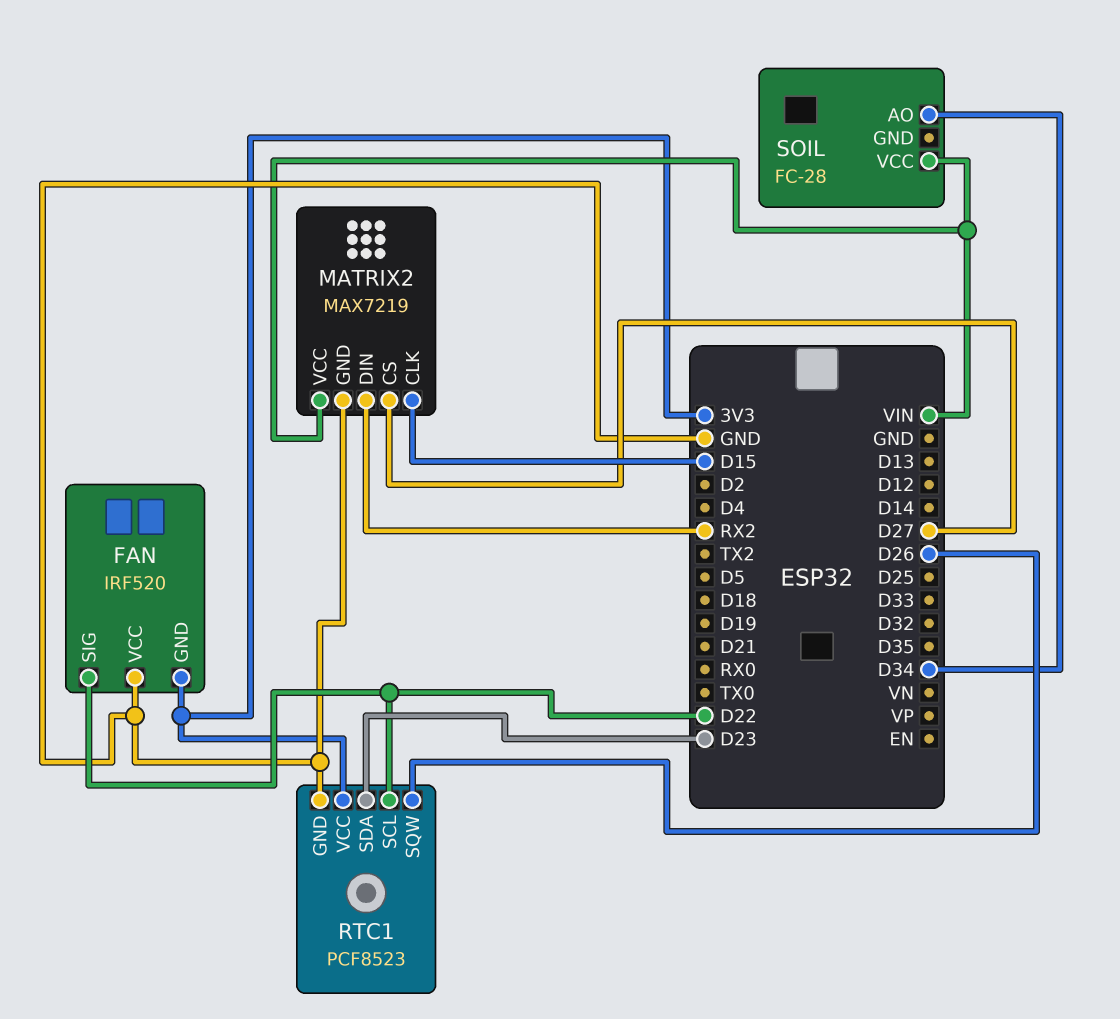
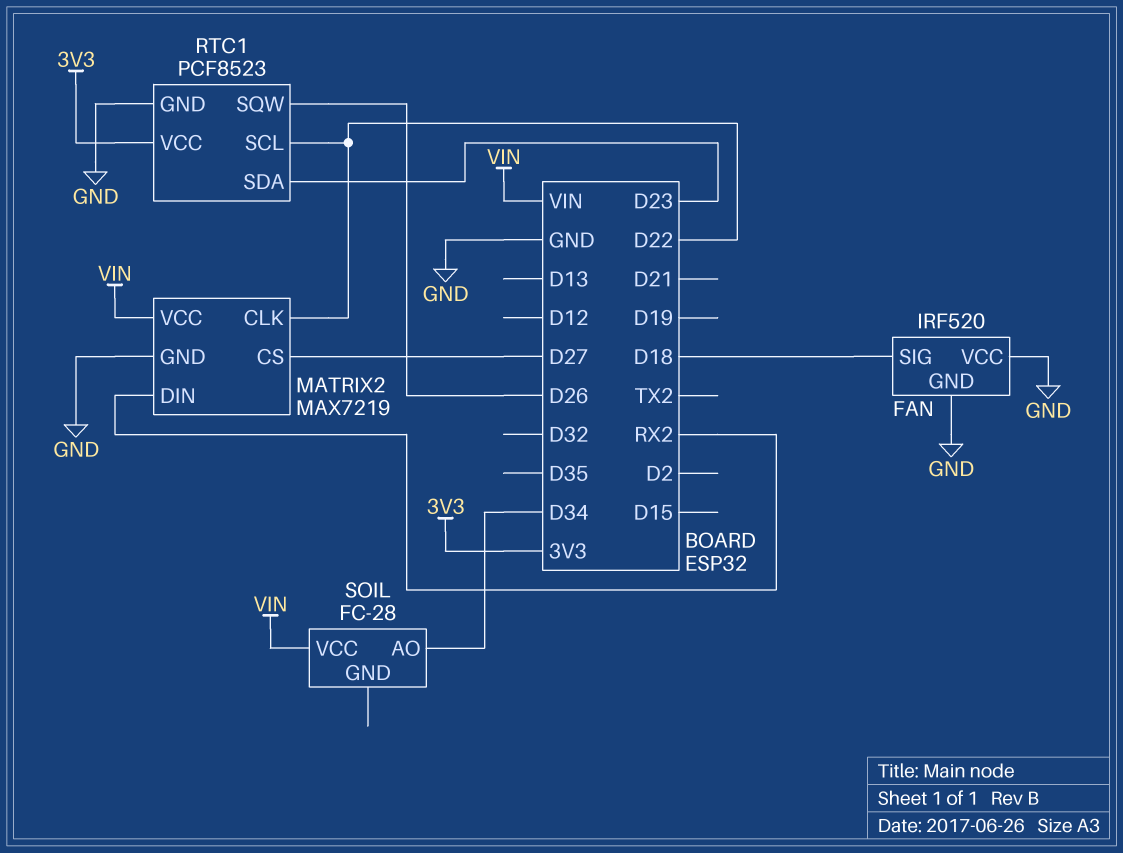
FAN pin GND: 3V3 -> GND
FAN pin SIG: D22 -> D18
MATRIX2 pin CLK: D15 -> D22

